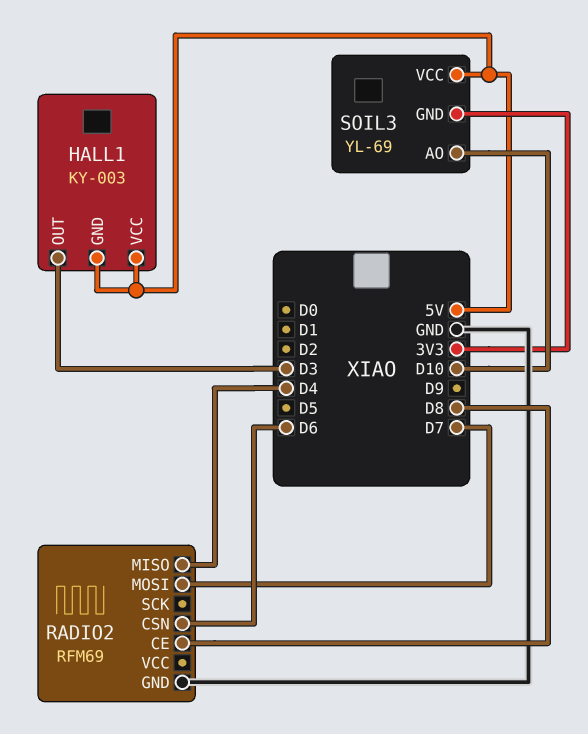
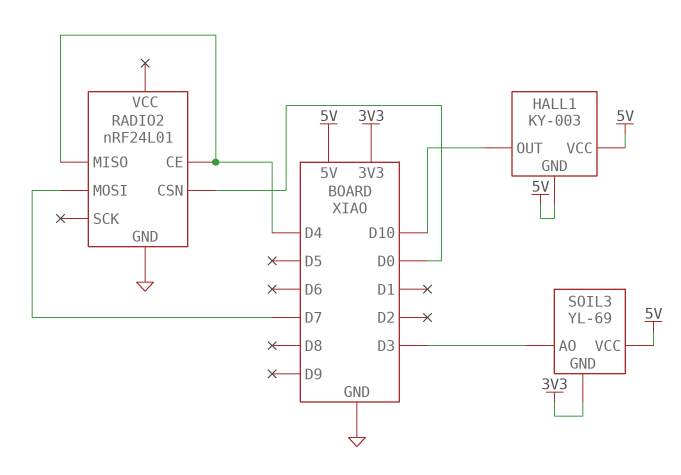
HALL1 pin OUT: D3 -> D10
RADIO2: RFM69 -> nRF24L01
RADIO2 pin CE: D8 -> D4
RADIO2 pin CSN: D6 -> D0
SOIL3 pin AO: D10 -> D3

